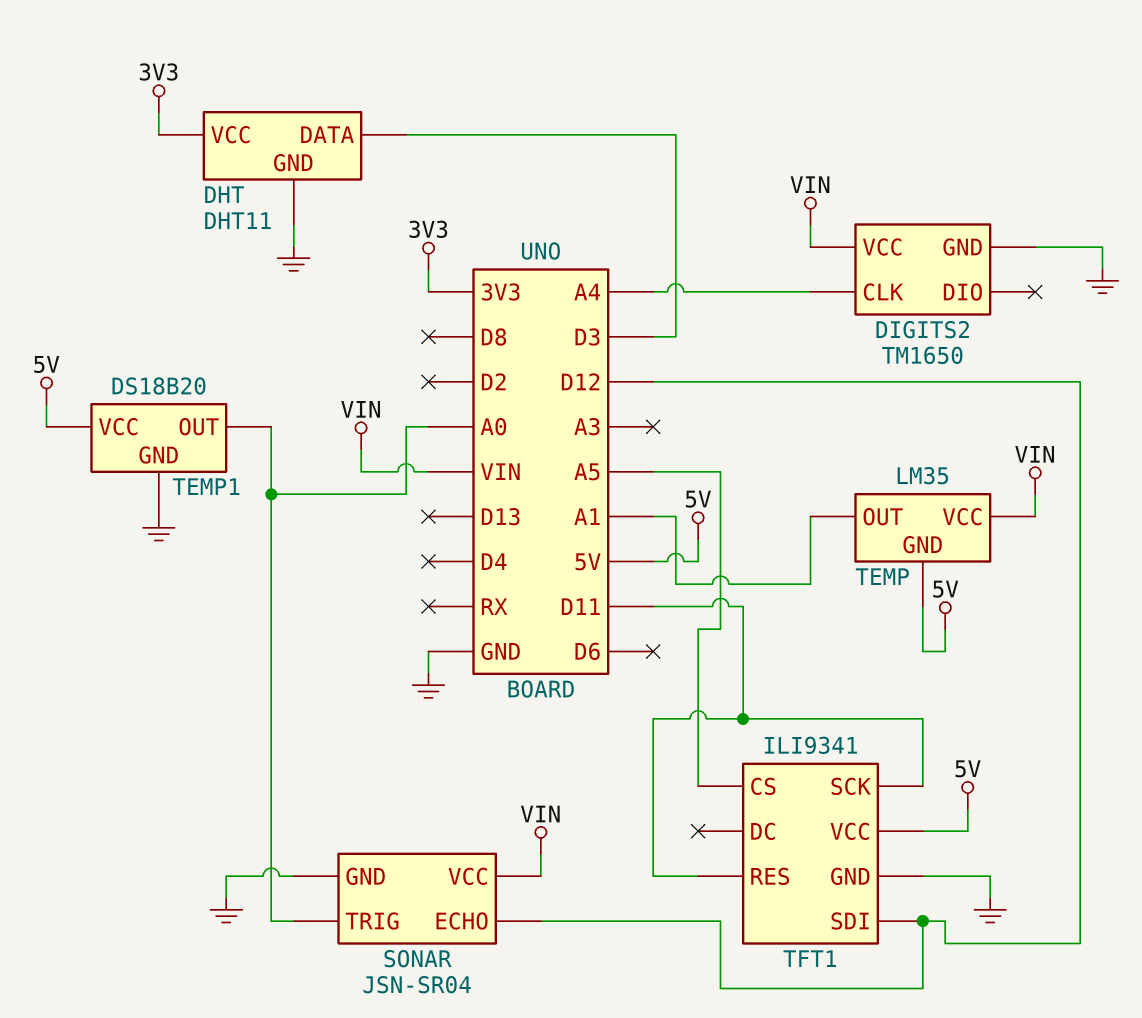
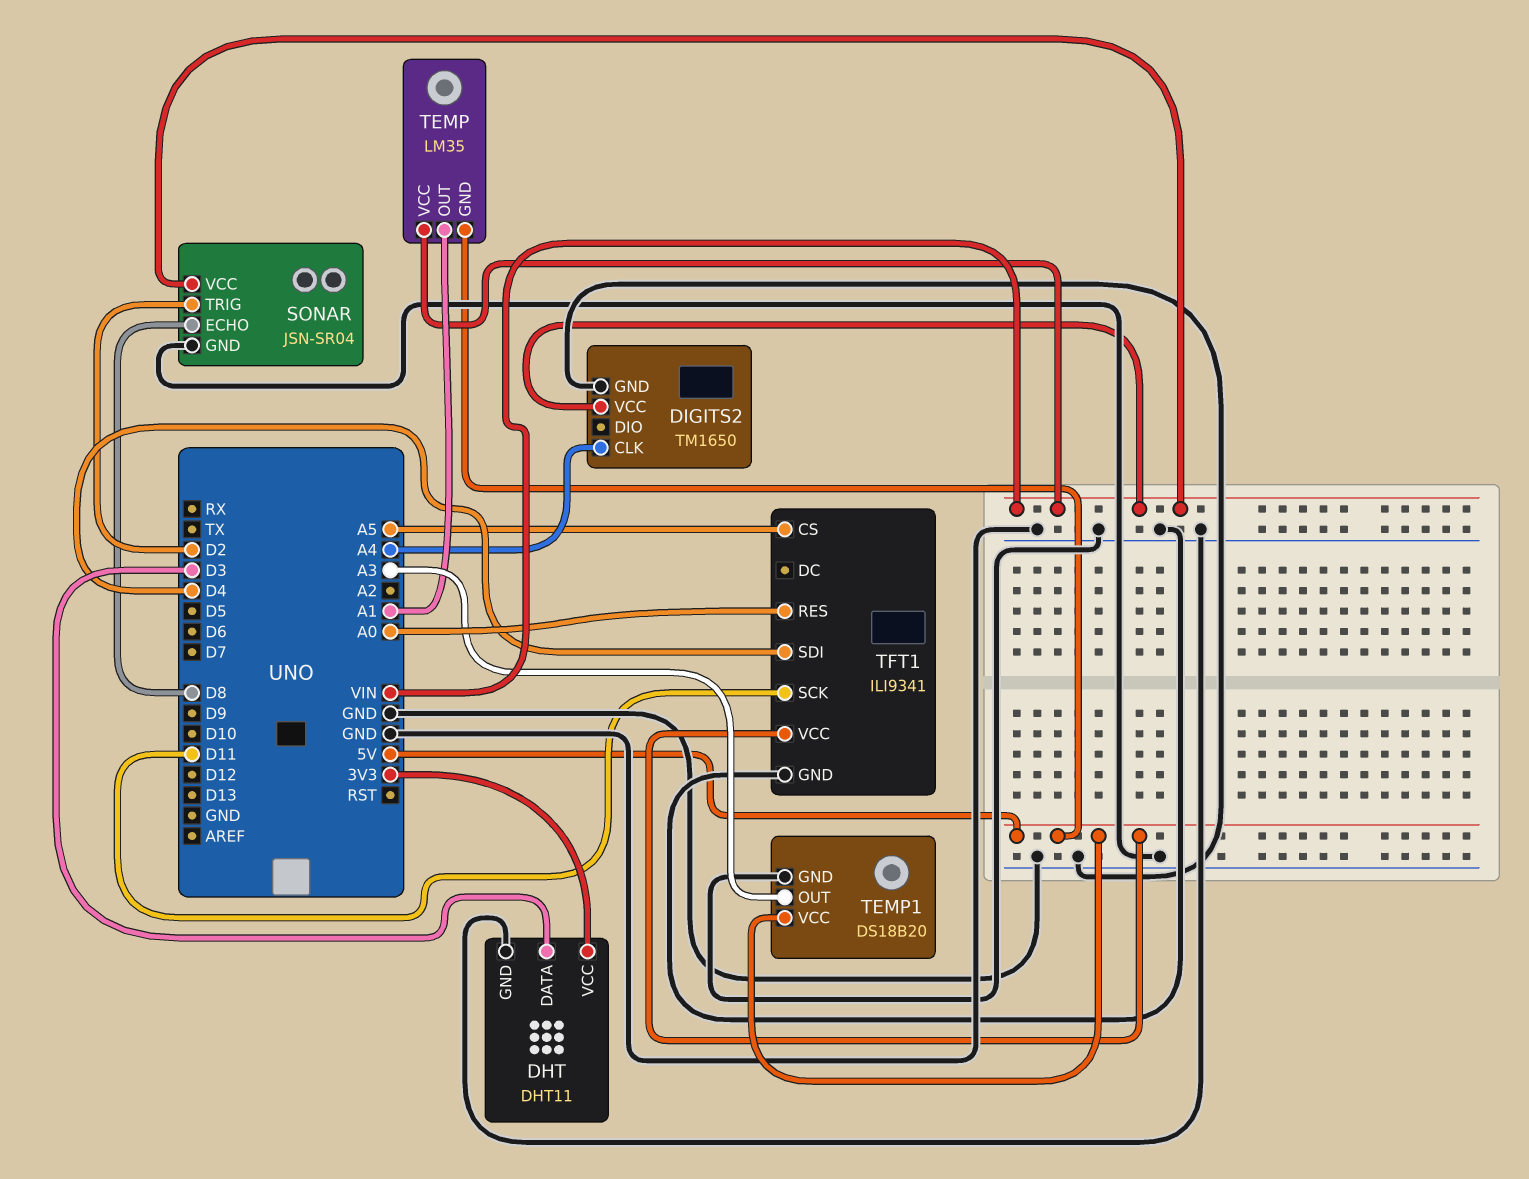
SONAR pin ECHO: D12 -> D8
SONAR pin TRIG: A0 -> D2
TEMP1 pin OUT: A0 -> A3
TFT1 pin RES: D11 -> A0
TFT1 pin SDI: D12 -> D4

